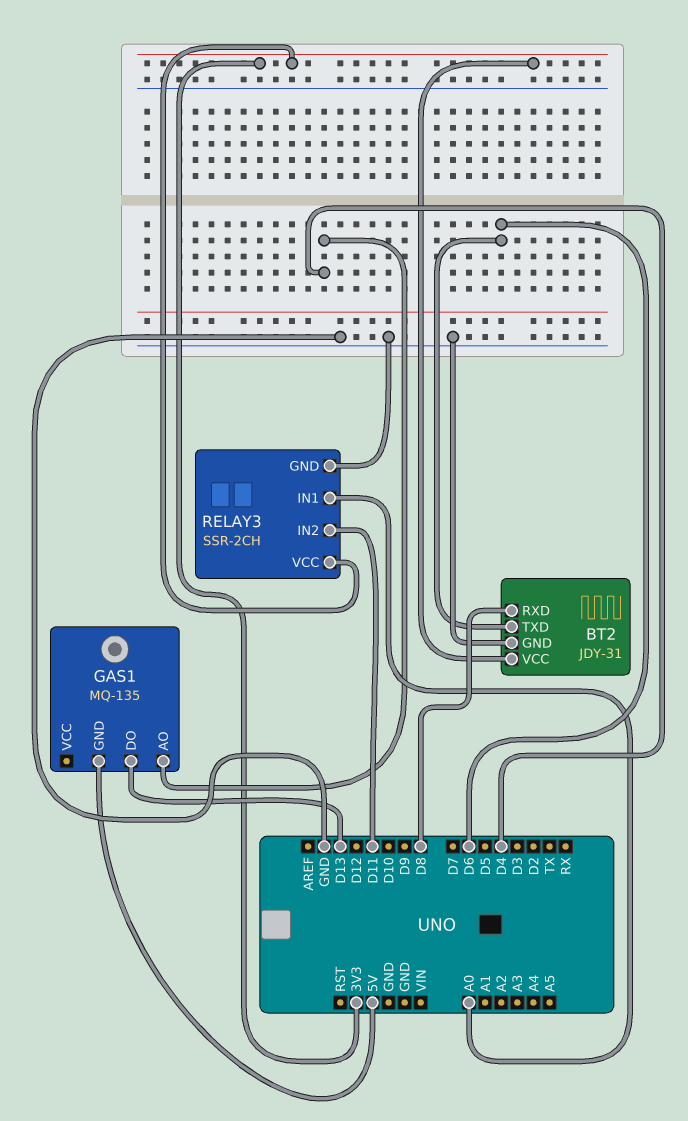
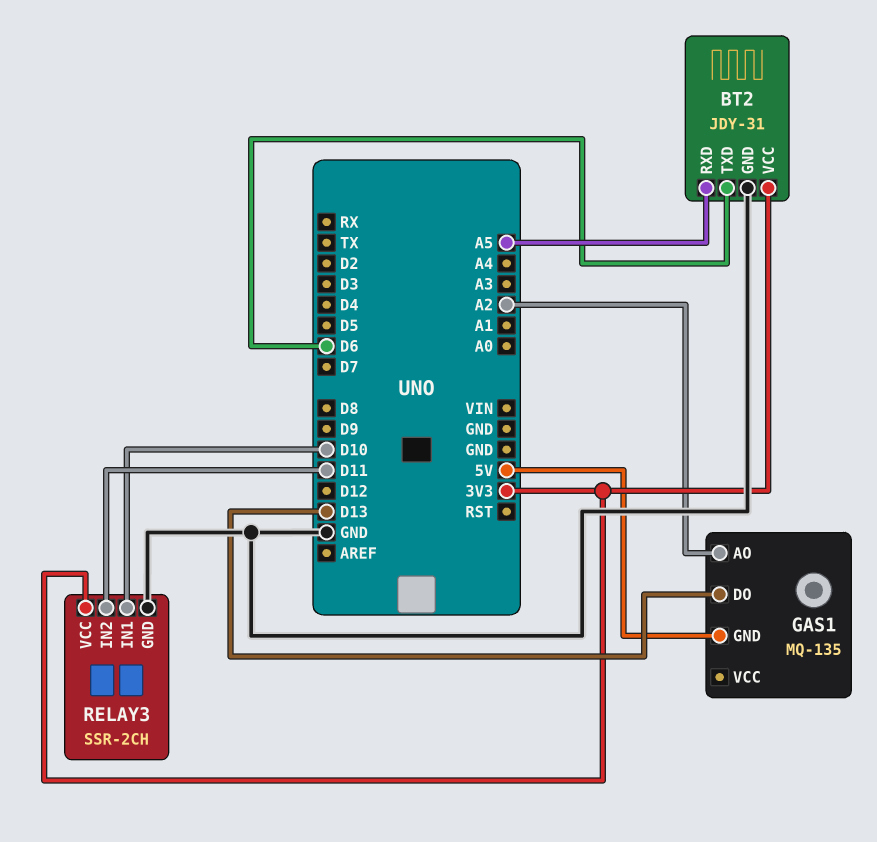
BT2 pin RXD: D8 -> A5
GAS1 pin AO: D4 -> A2
RELAY3 pin IN1: A0 -> D10

